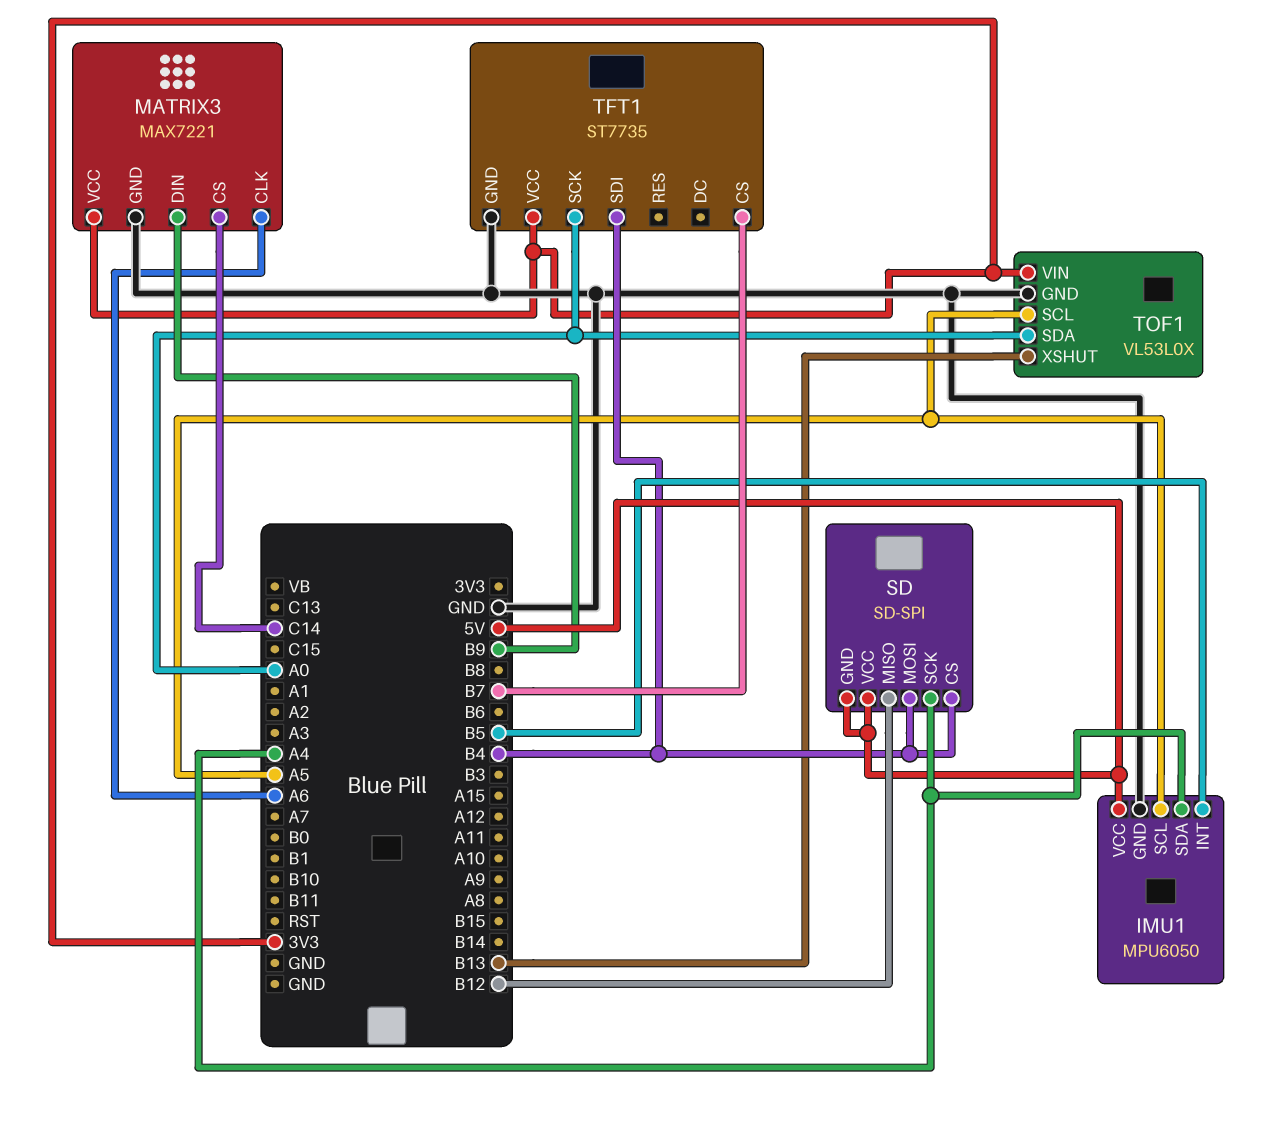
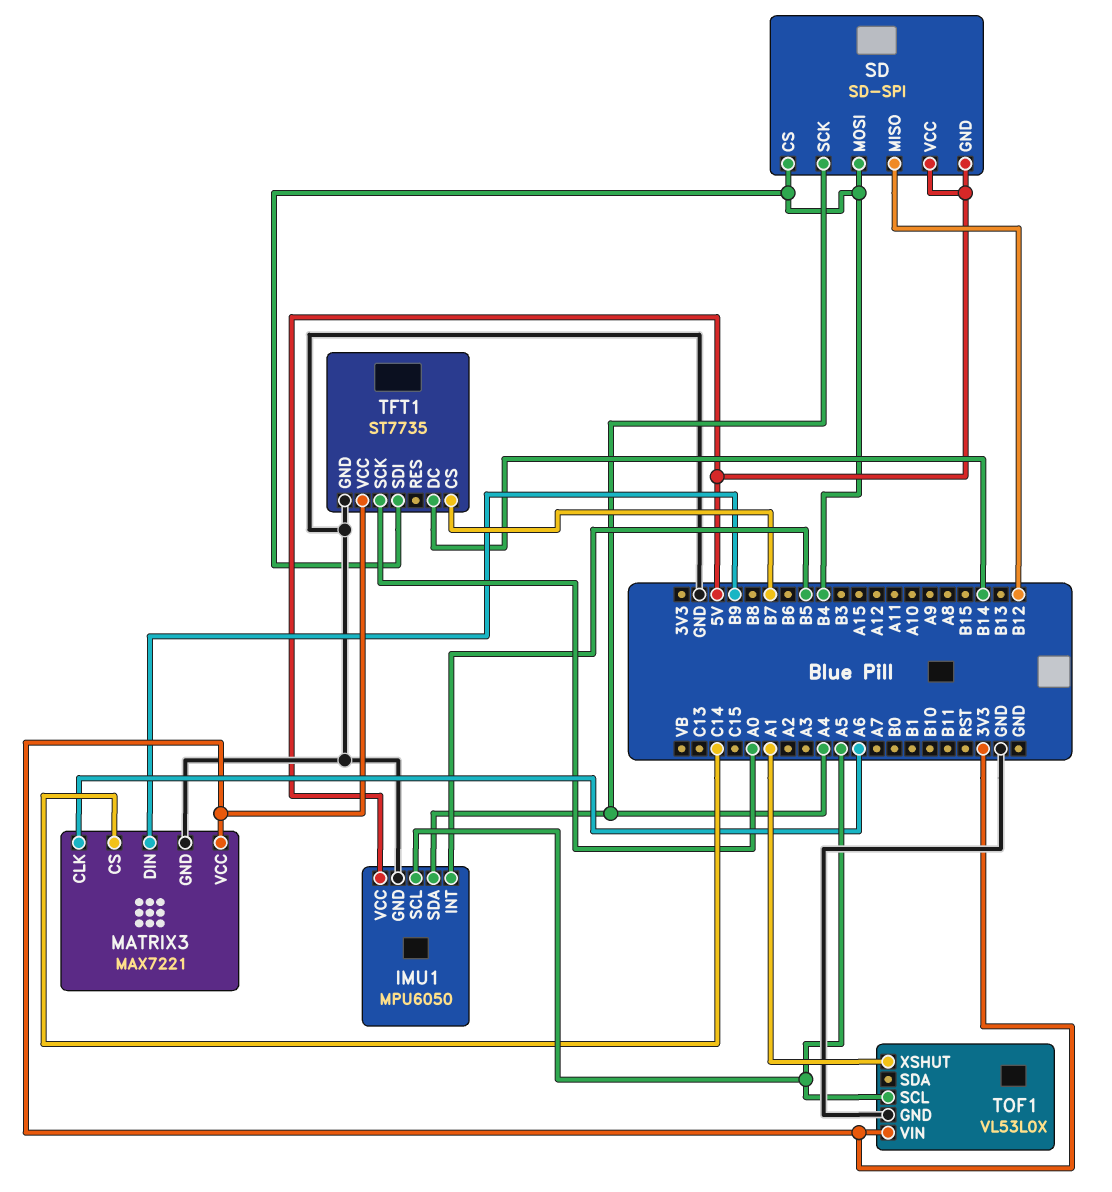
TFT1 pin DC: none -> B14
TOF1 pin SDA: A0 -> none
TOF1 pin XSHUT: B13 -> A1

